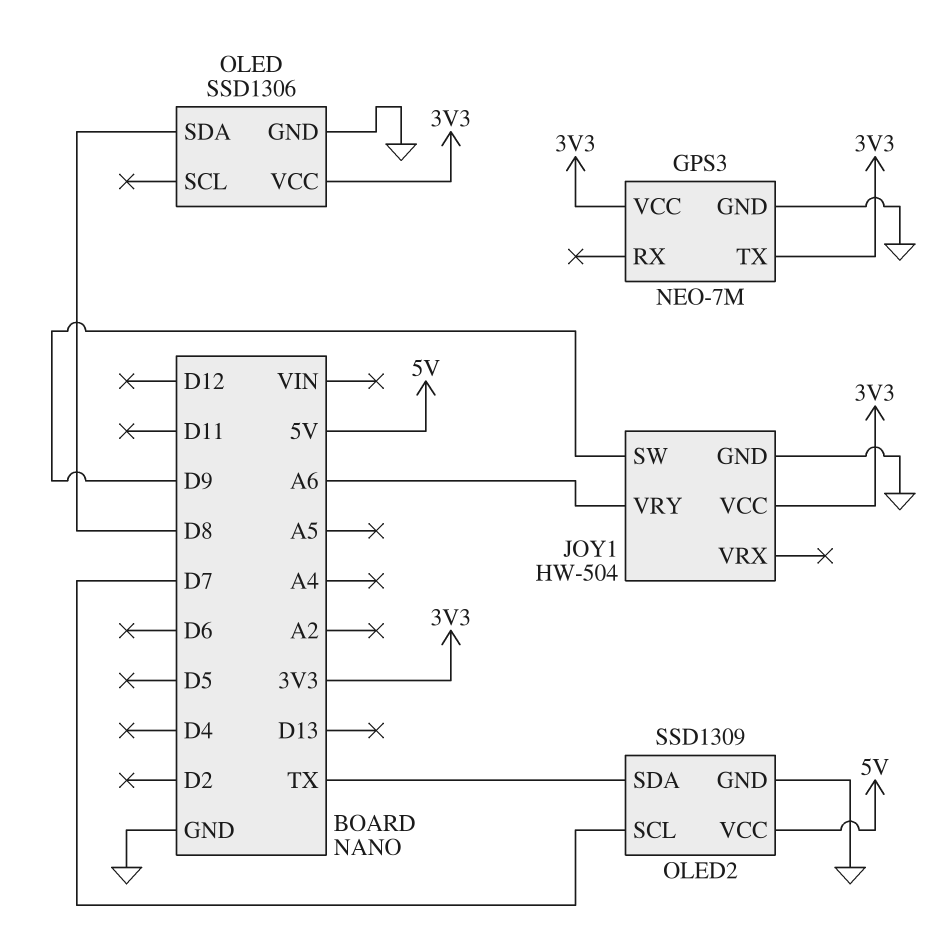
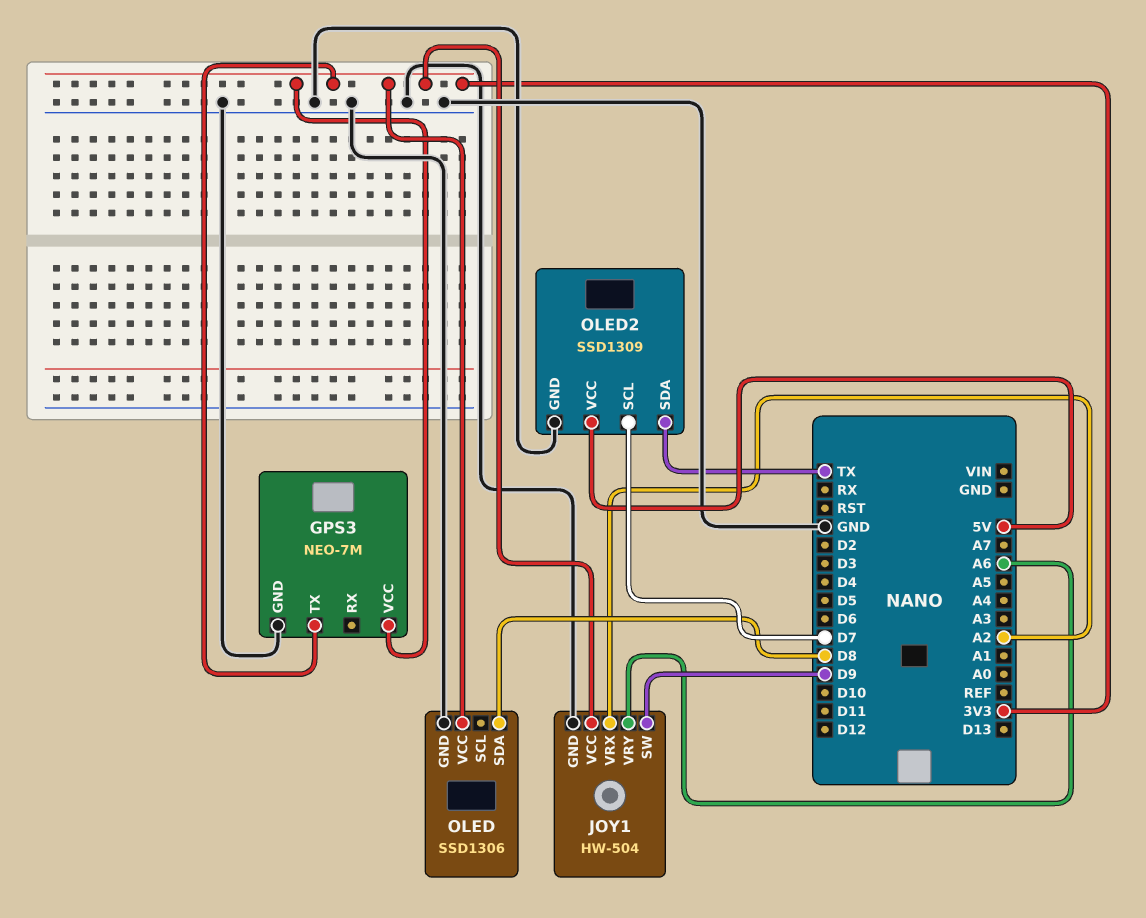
JOY1 pin VRX: none -> A2

